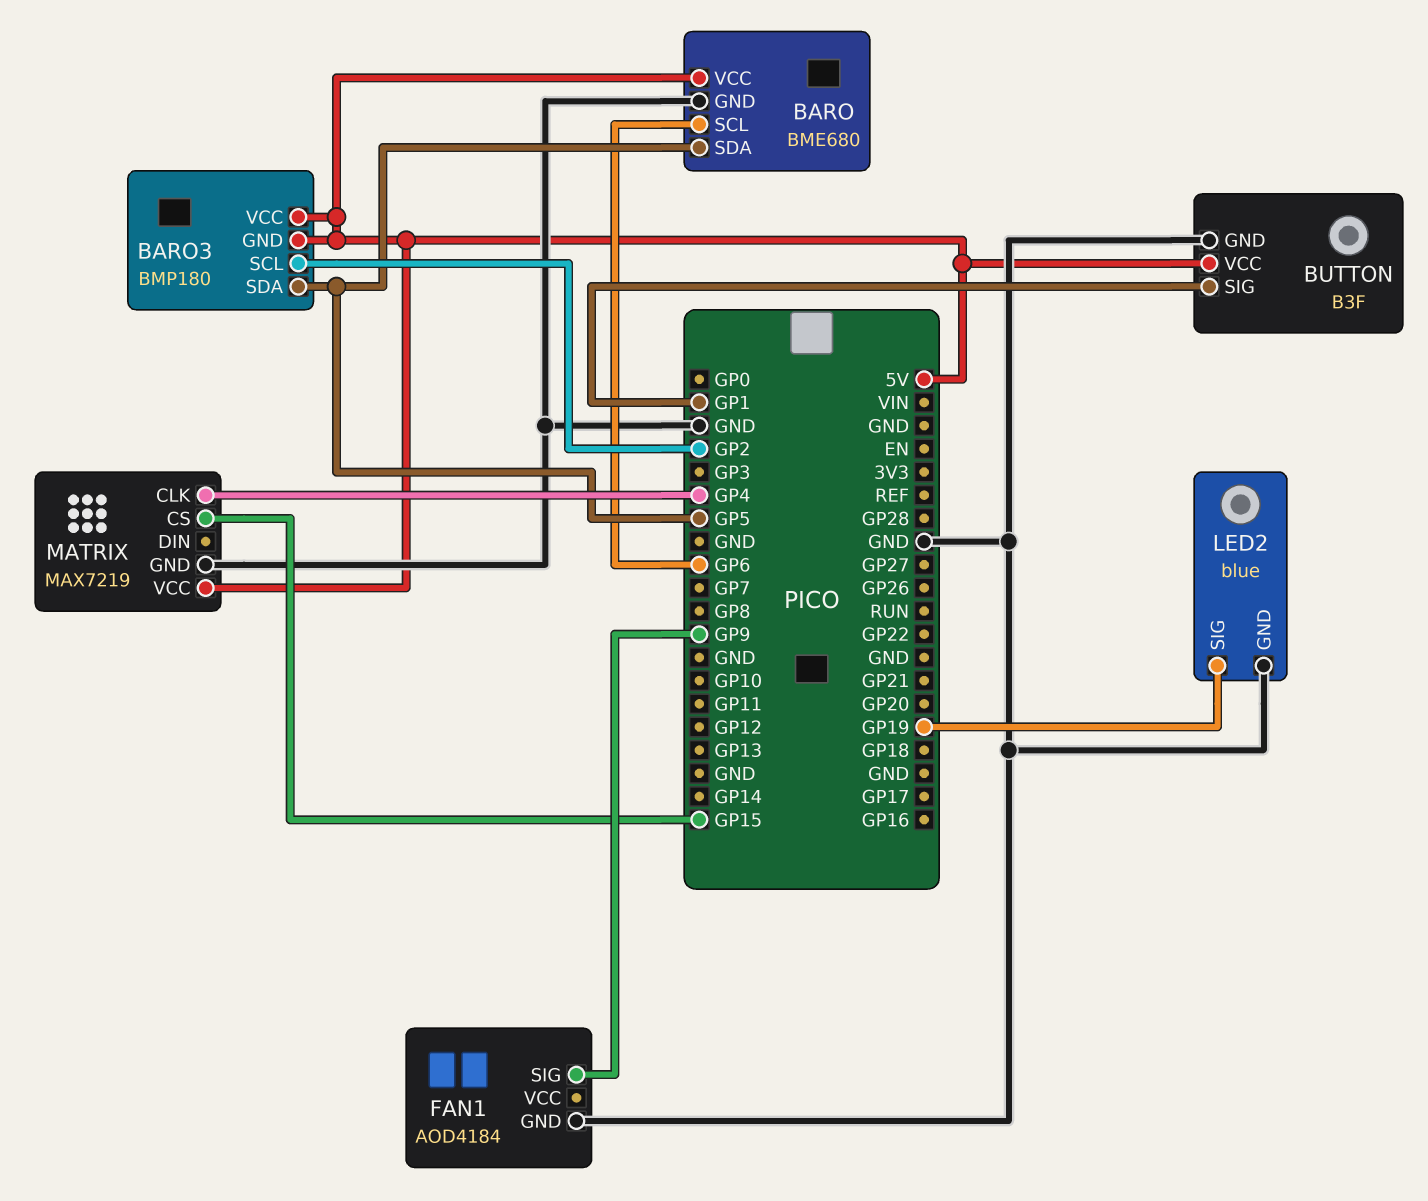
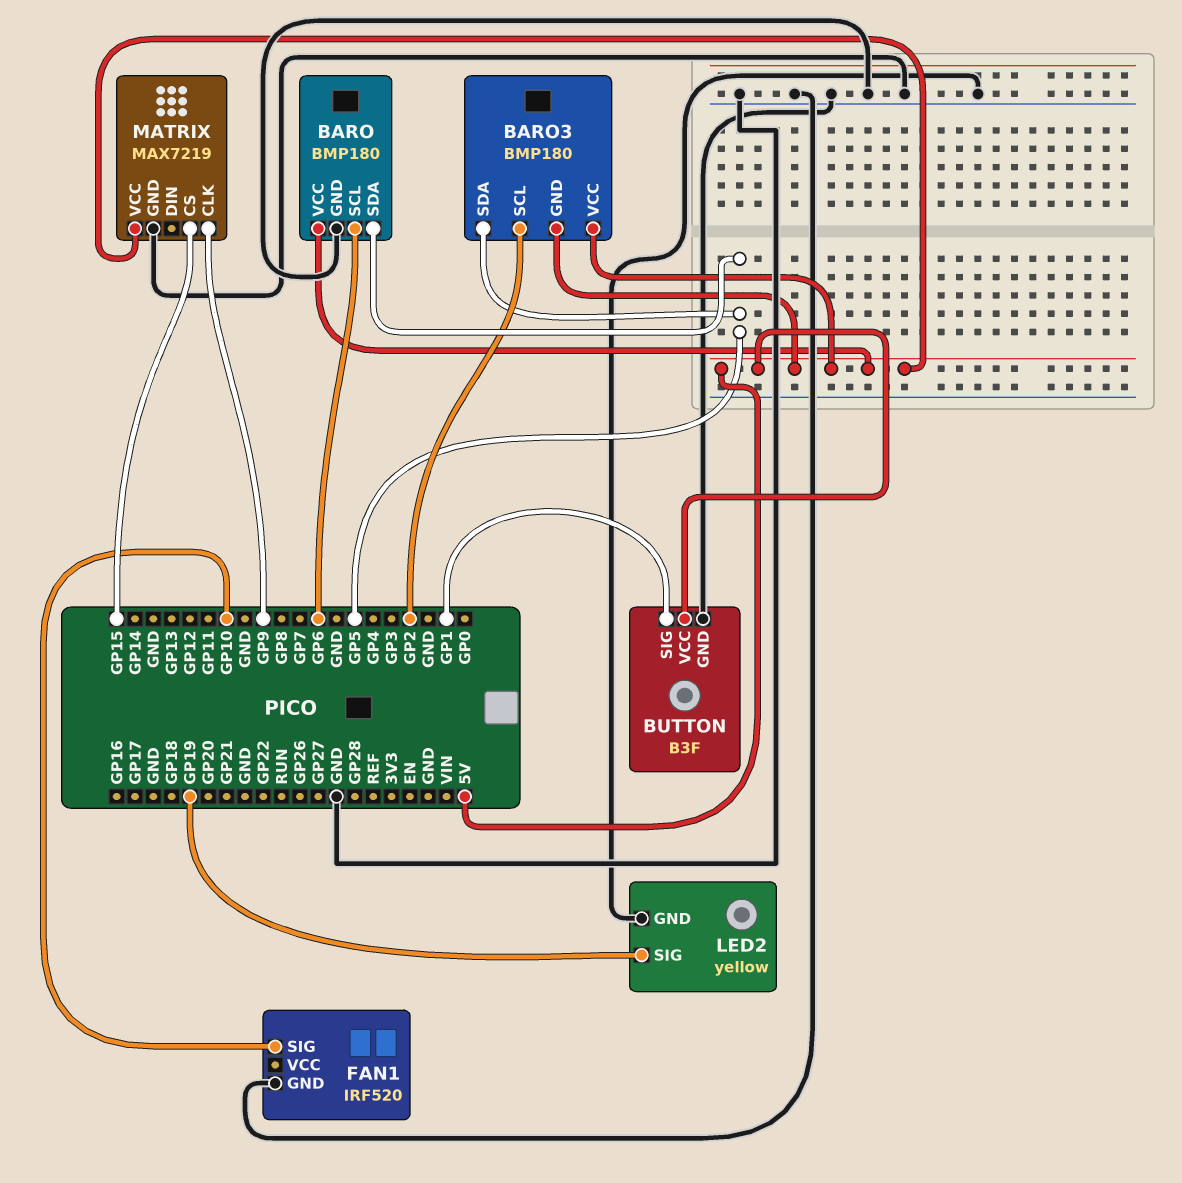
BARO: BME680 -> BMP180
FAN1: AOD4184 -> IRF520
FAN1 pin SIG: GP9 -> GP10
LED2: blue -> yellow
MATRIX pin CLK: GP4 -> GP9

